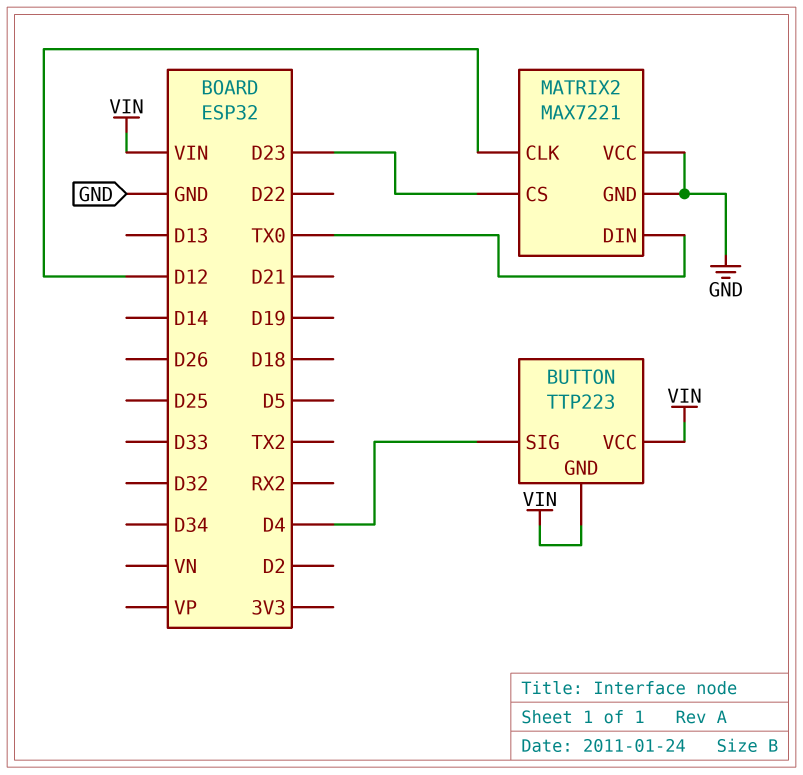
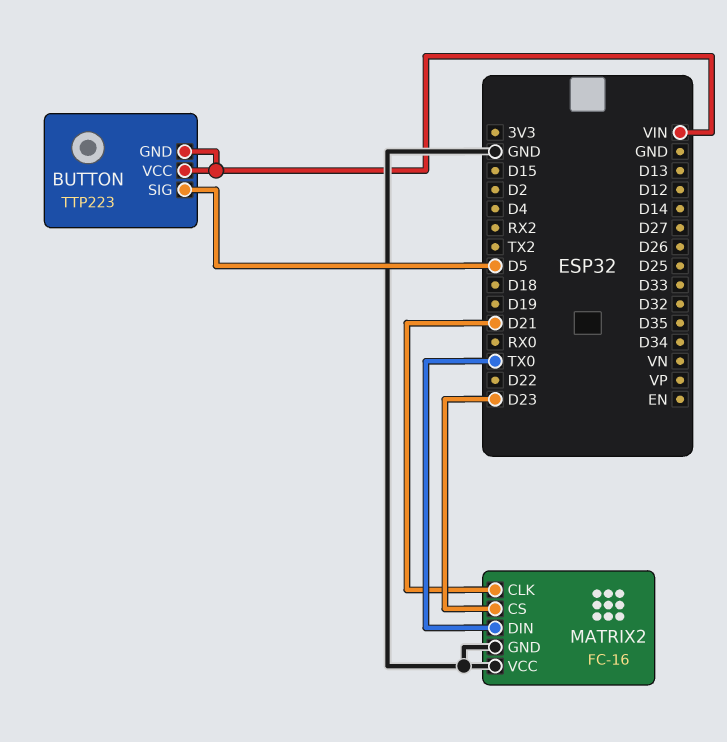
BUTTON pin SIG: D4 -> D5
MATRIX2: MAX7221 -> FC-16
MATRIX2 pin CLK: D12 -> D21

